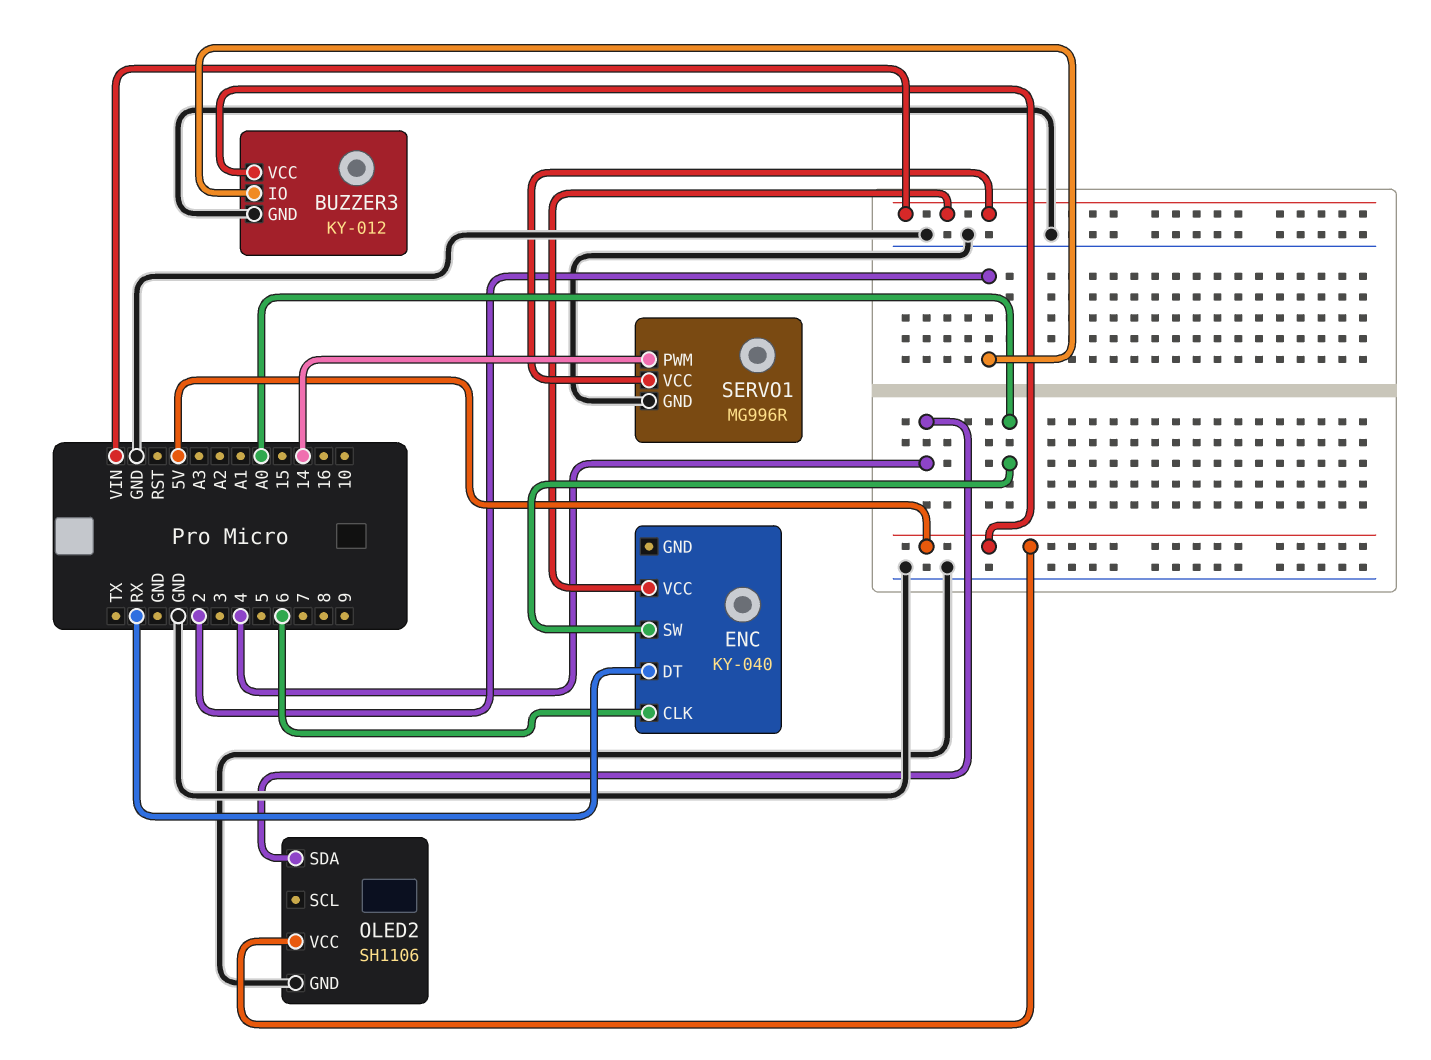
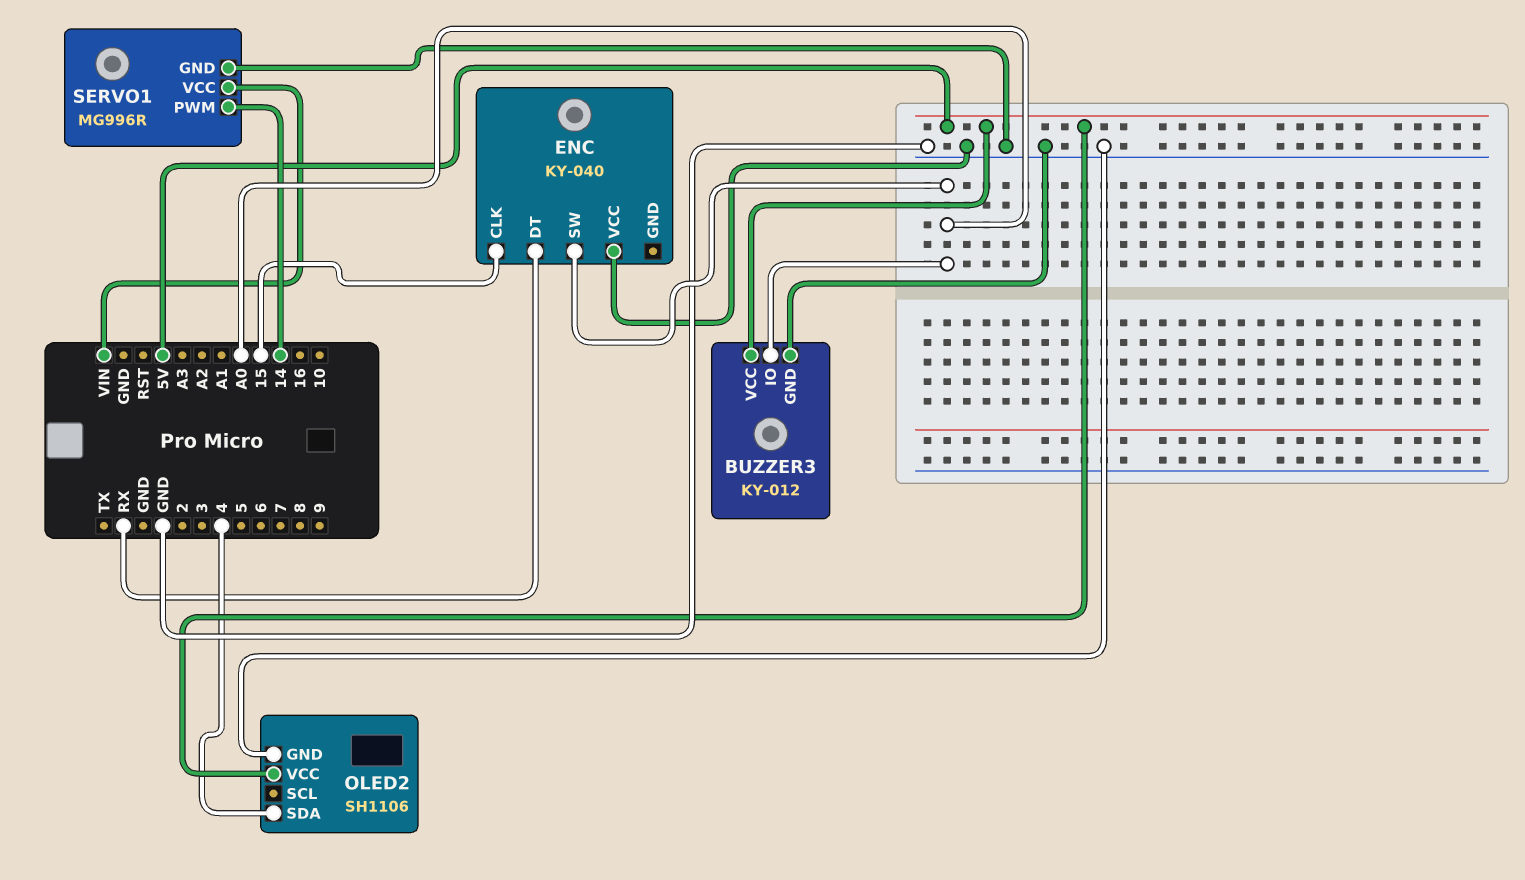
BUZZER3 pin IO: 2 -> A0
ENC pin CLK: 6 -> 15
ENC pin VCC: VIN -> GND

